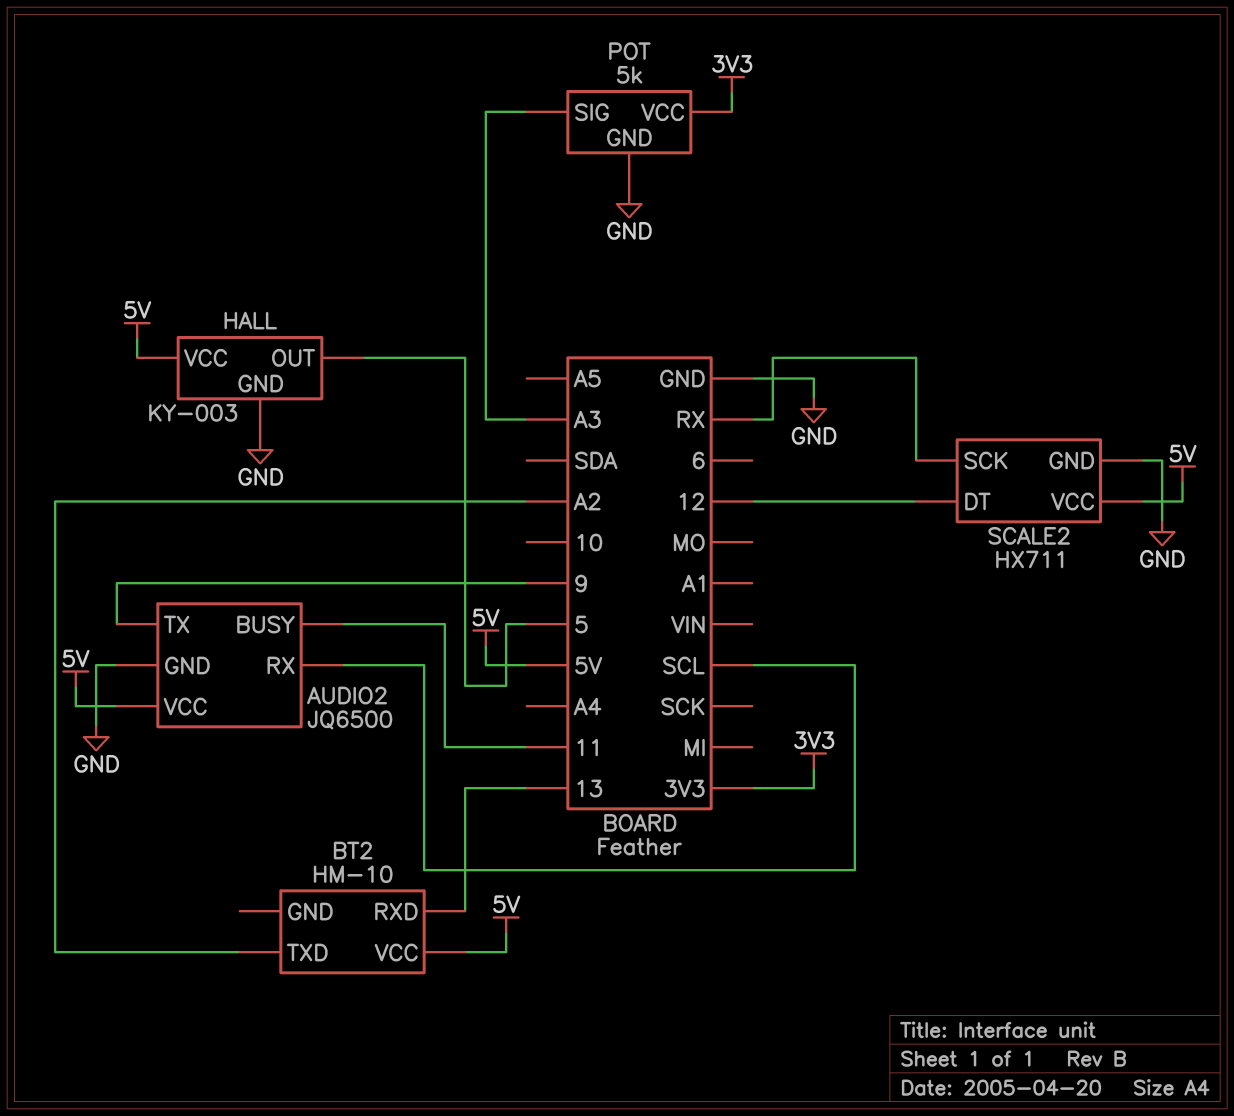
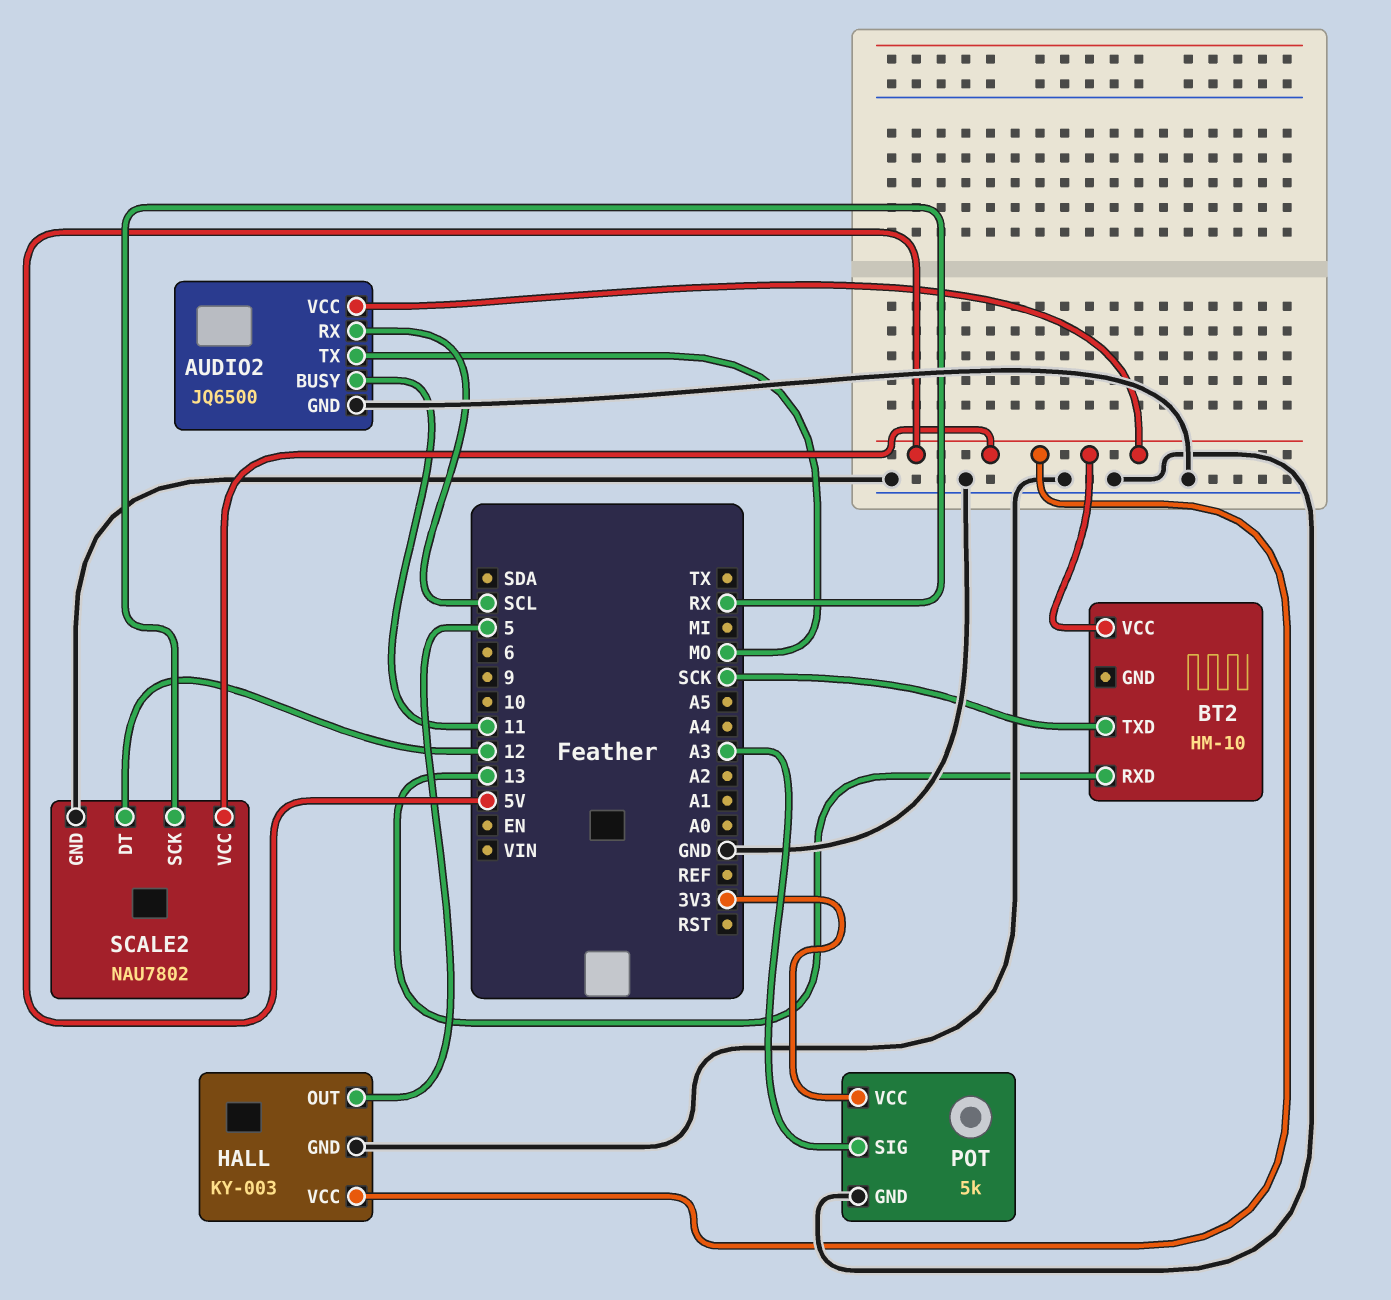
AUDIO2 pin TX: 9 -> MO
BT2 pin TXD: A2 -> SCK
SCALE2: HX711 -> NAU7802

